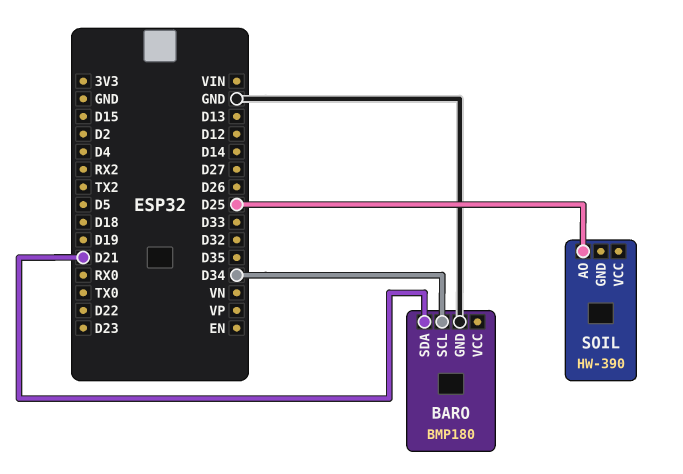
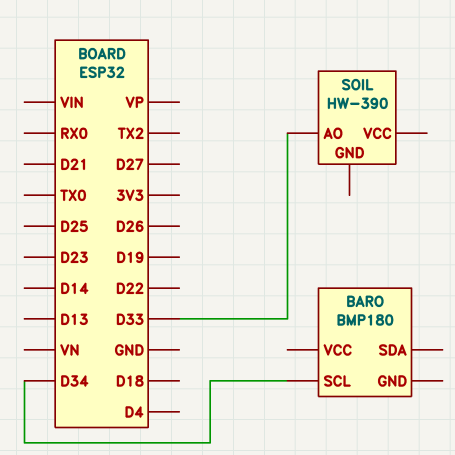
BARO pin GND: GND -> none
BARO pin SDA: D21 -> none
SOIL pin AO: D25 -> D33

